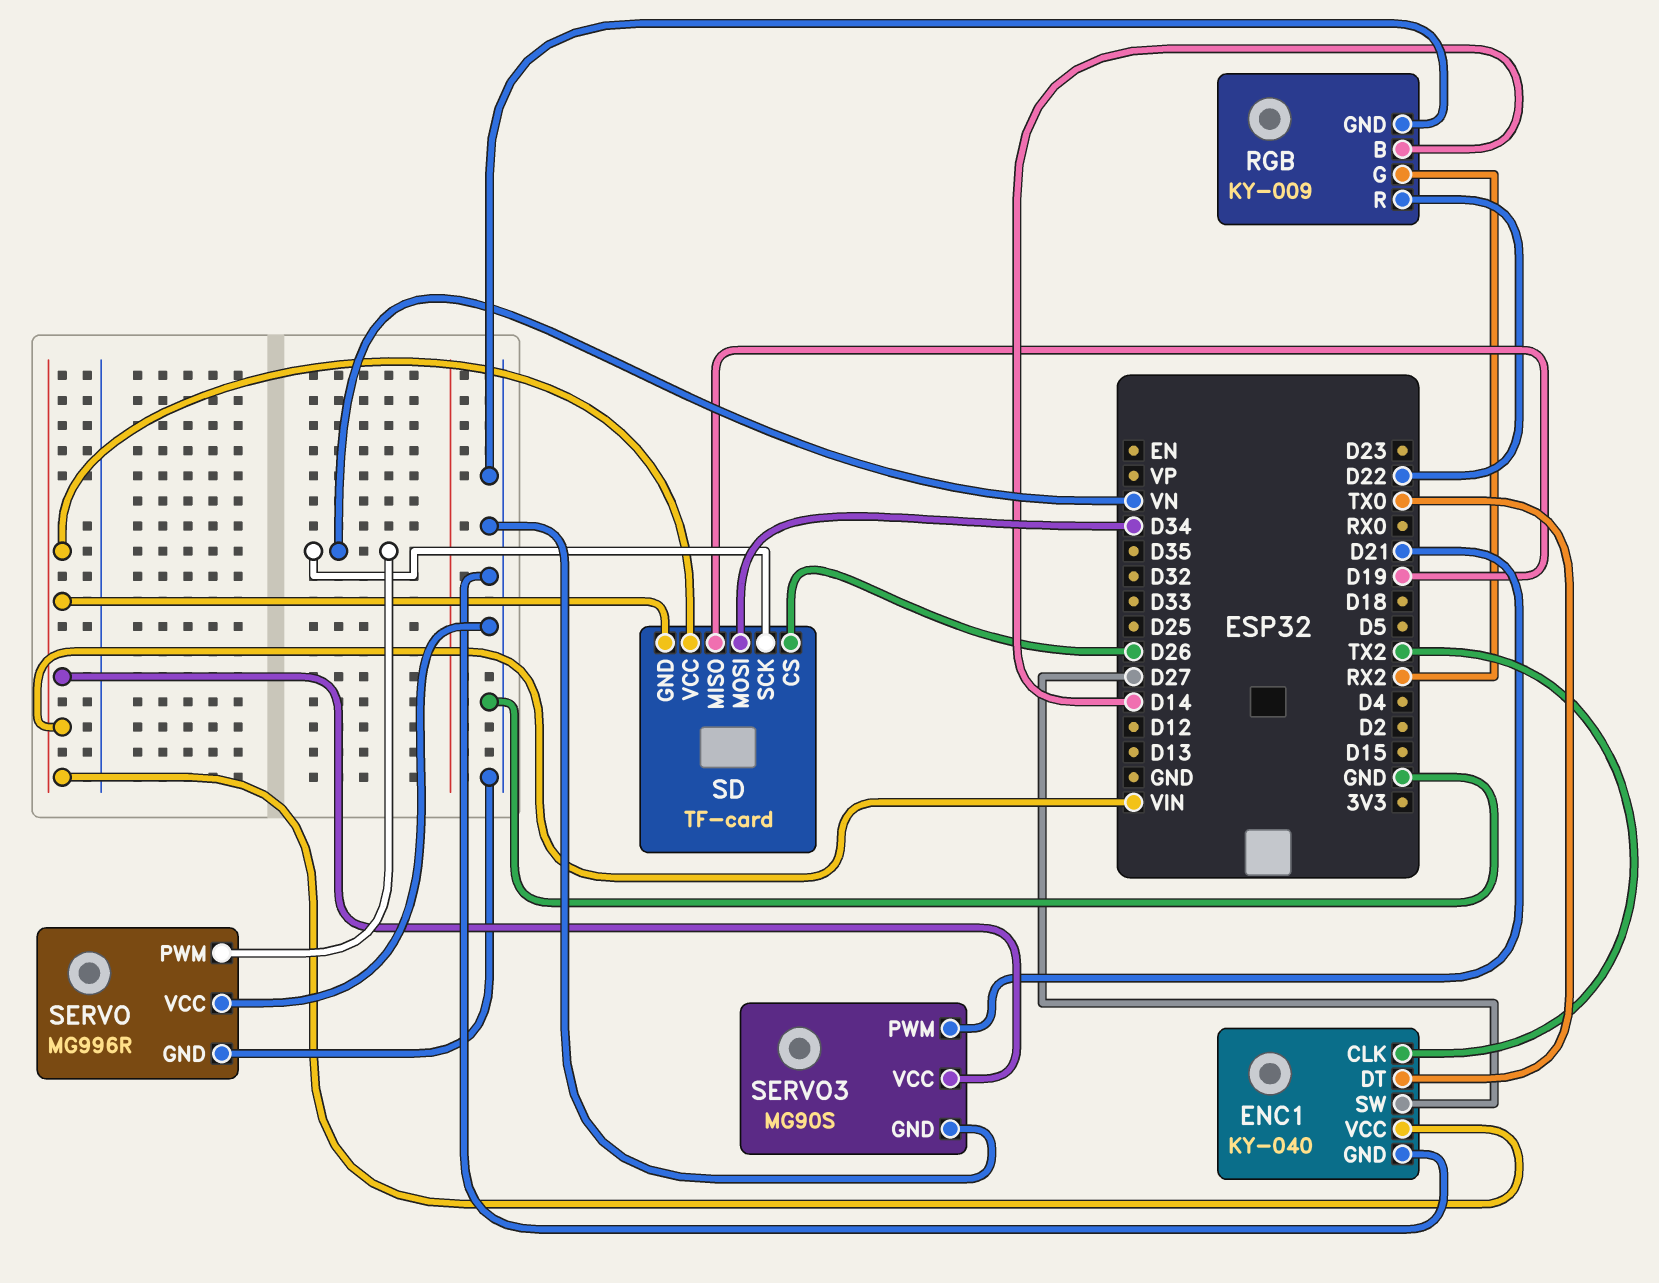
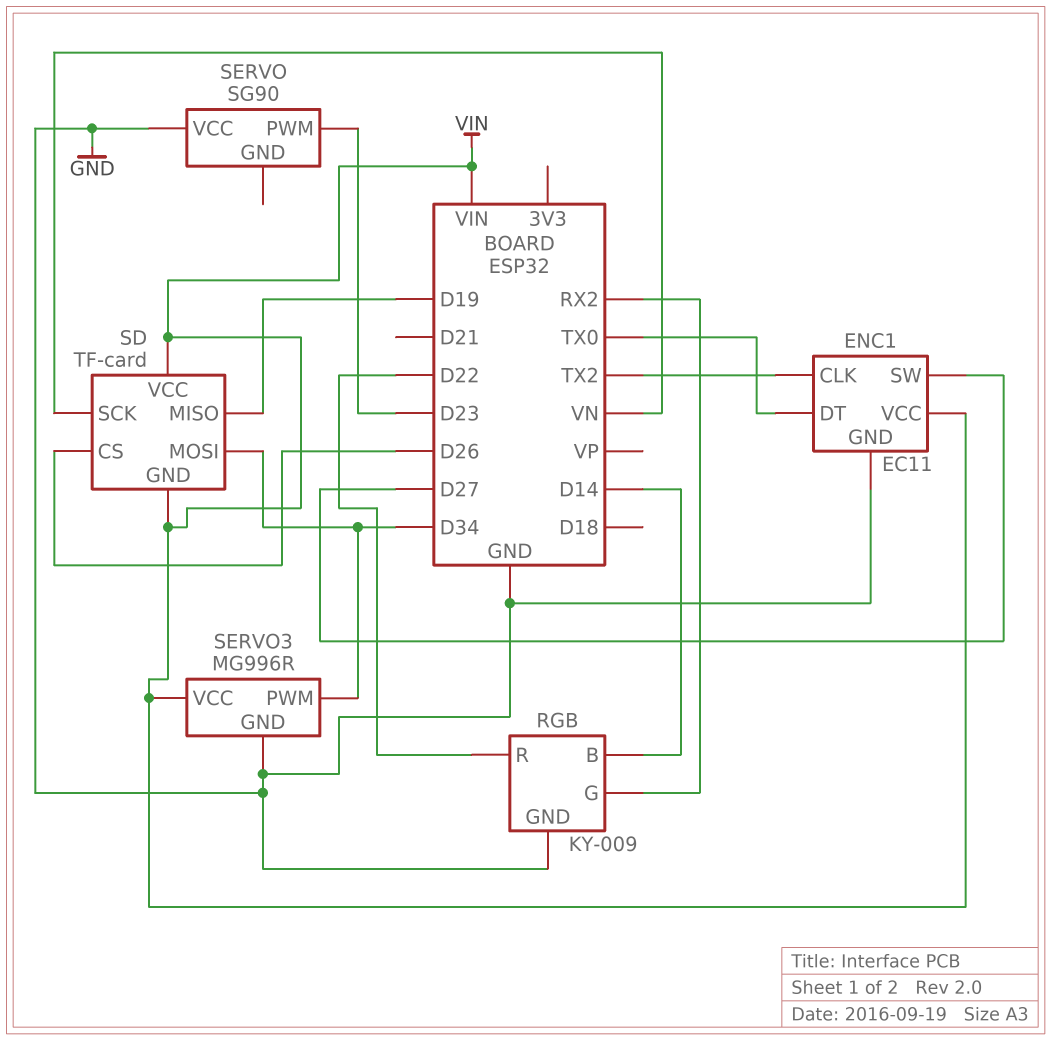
ENC1: KY-040 -> EC11
SERVO: MG996R -> SG90
SERVO pin GND: GND -> none
SERVO pin PWM: VN -> D23
SERVO3: MG90S -> MG996R
SERVO3 pin PWM: D21 -> D34

